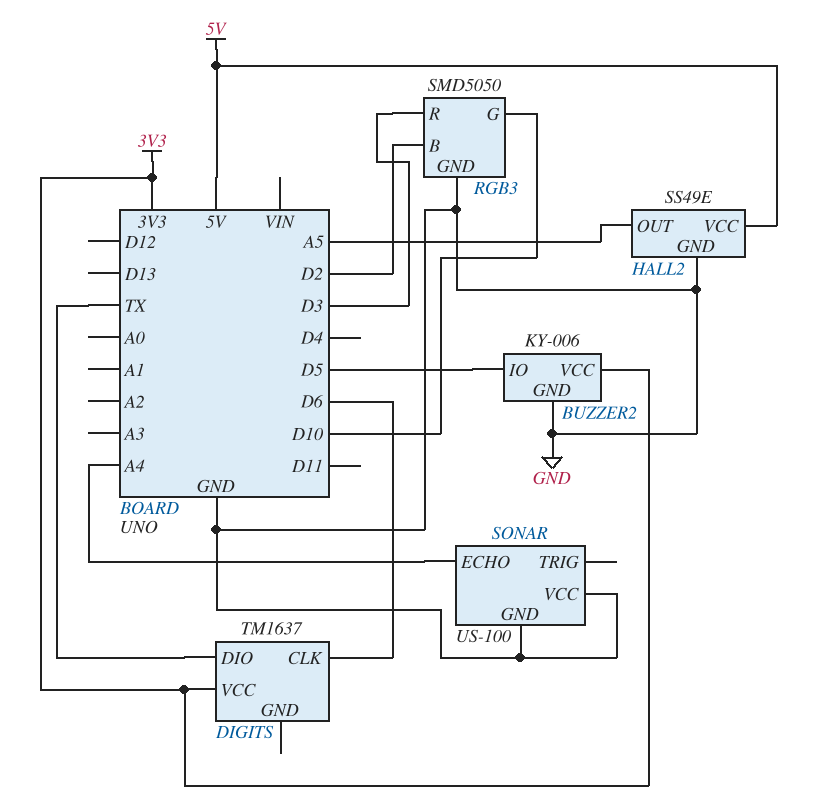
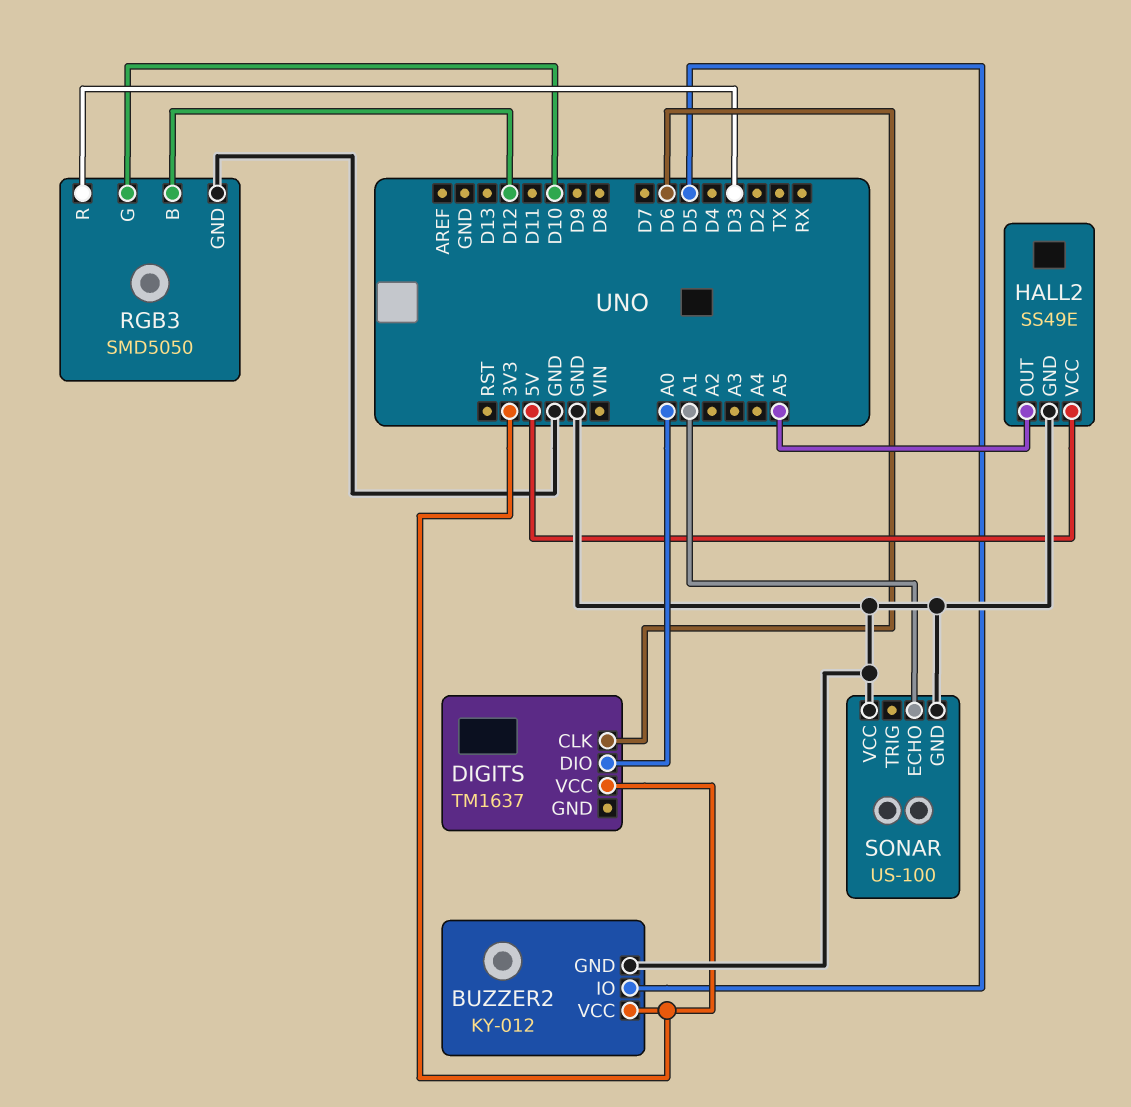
BUZZER2: KY-006 -> KY-012
DIGITS pin DIO: TX -> A0
RGB3 pin B: D2 -> D12
SONAR pin ECHO: A4 -> A1

